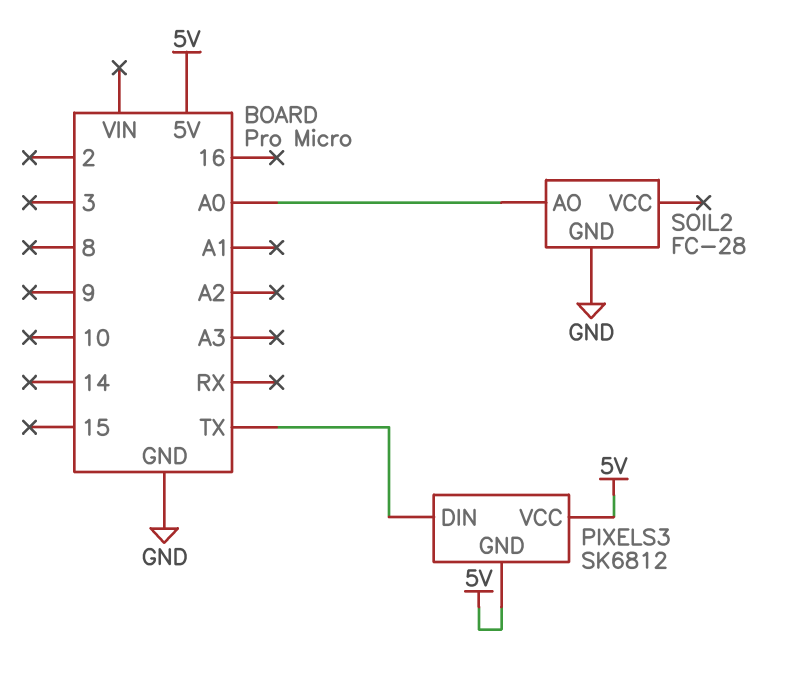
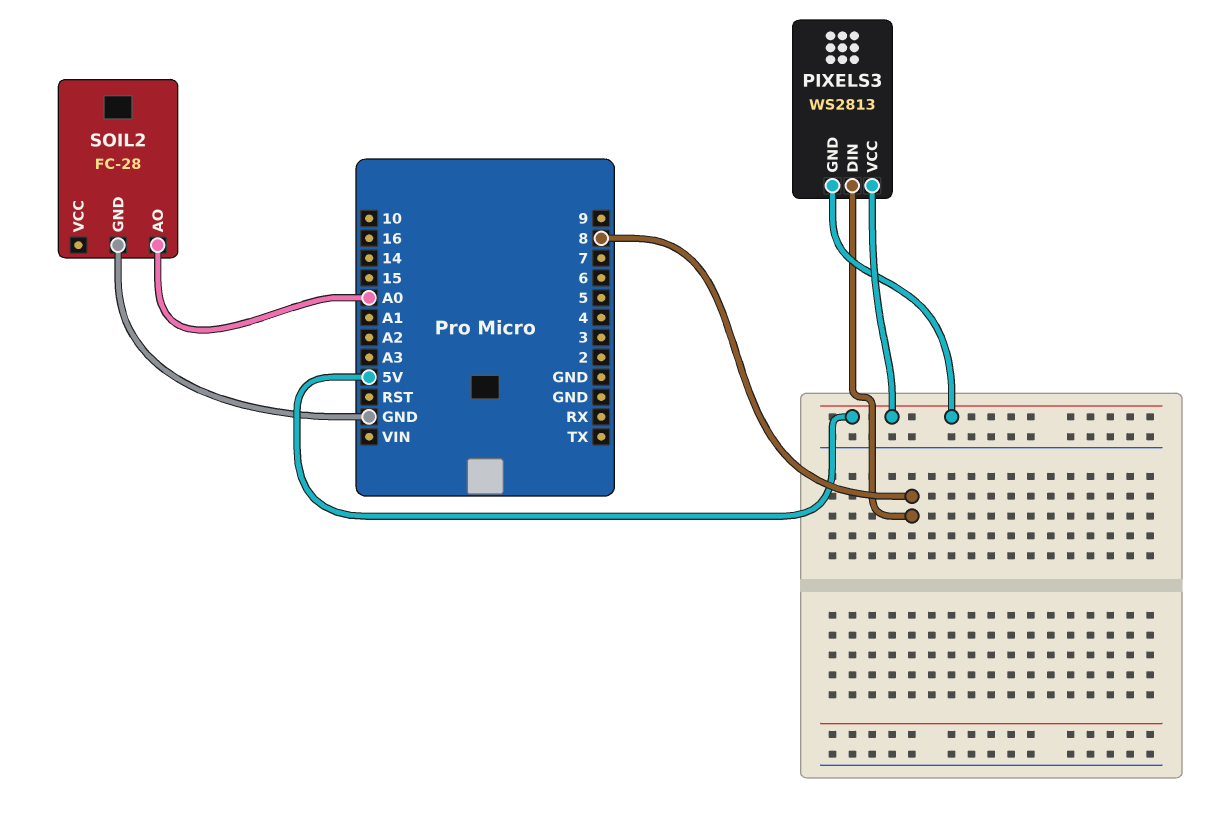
PIXELS3: SK6812 -> WS2813
PIXELS3 pin DIN: TX -> 8

